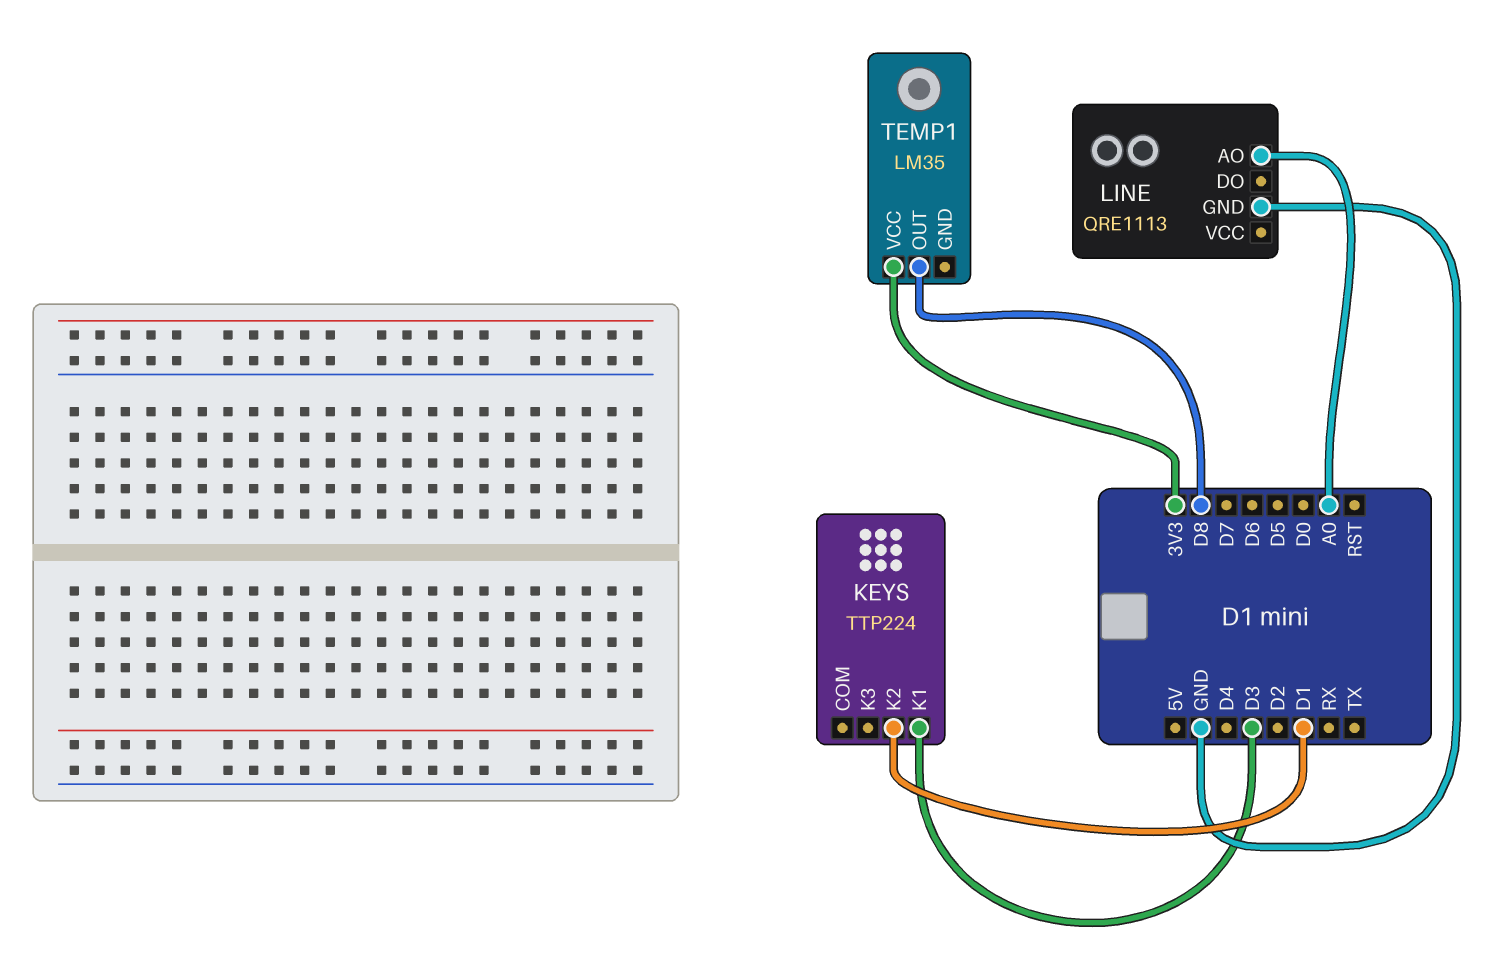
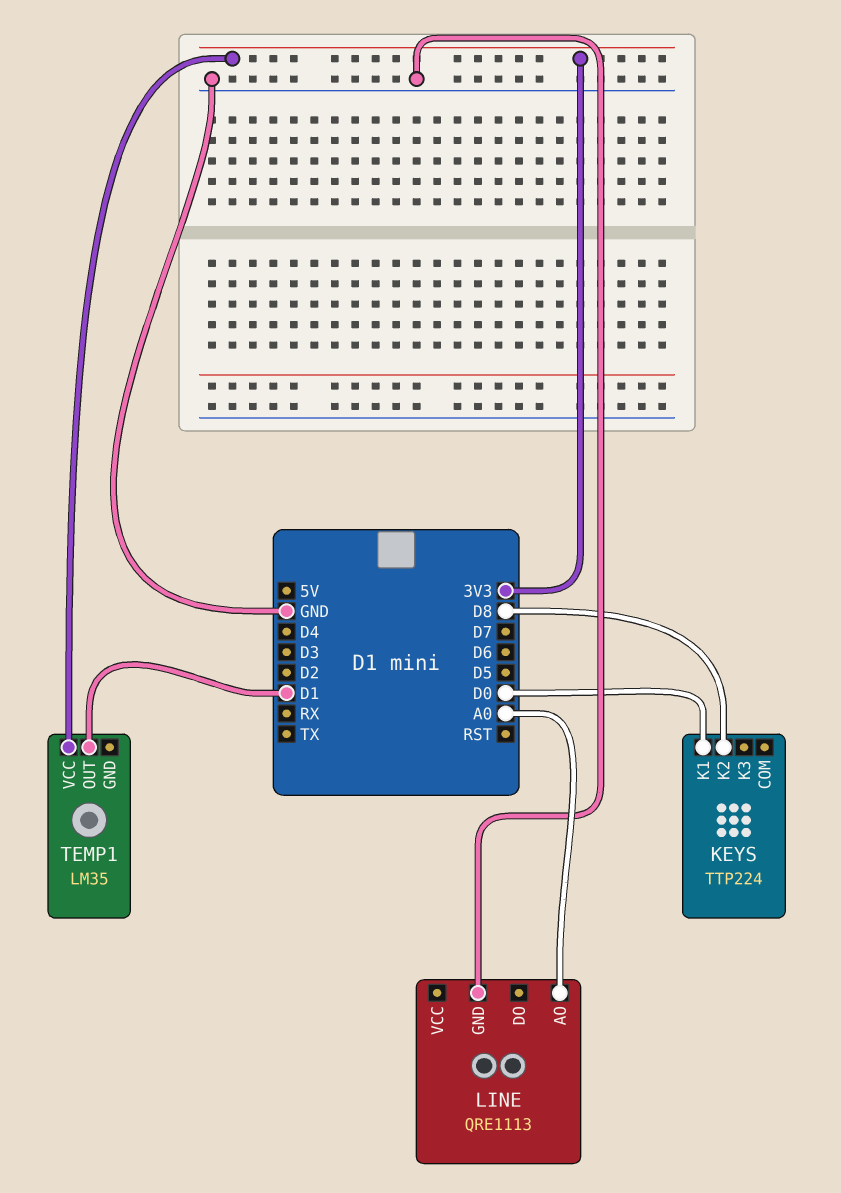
KEYS pin K1: D3 -> D0
KEYS pin K2: D1 -> D8
TEMP1 pin OUT: D8 -> D1

